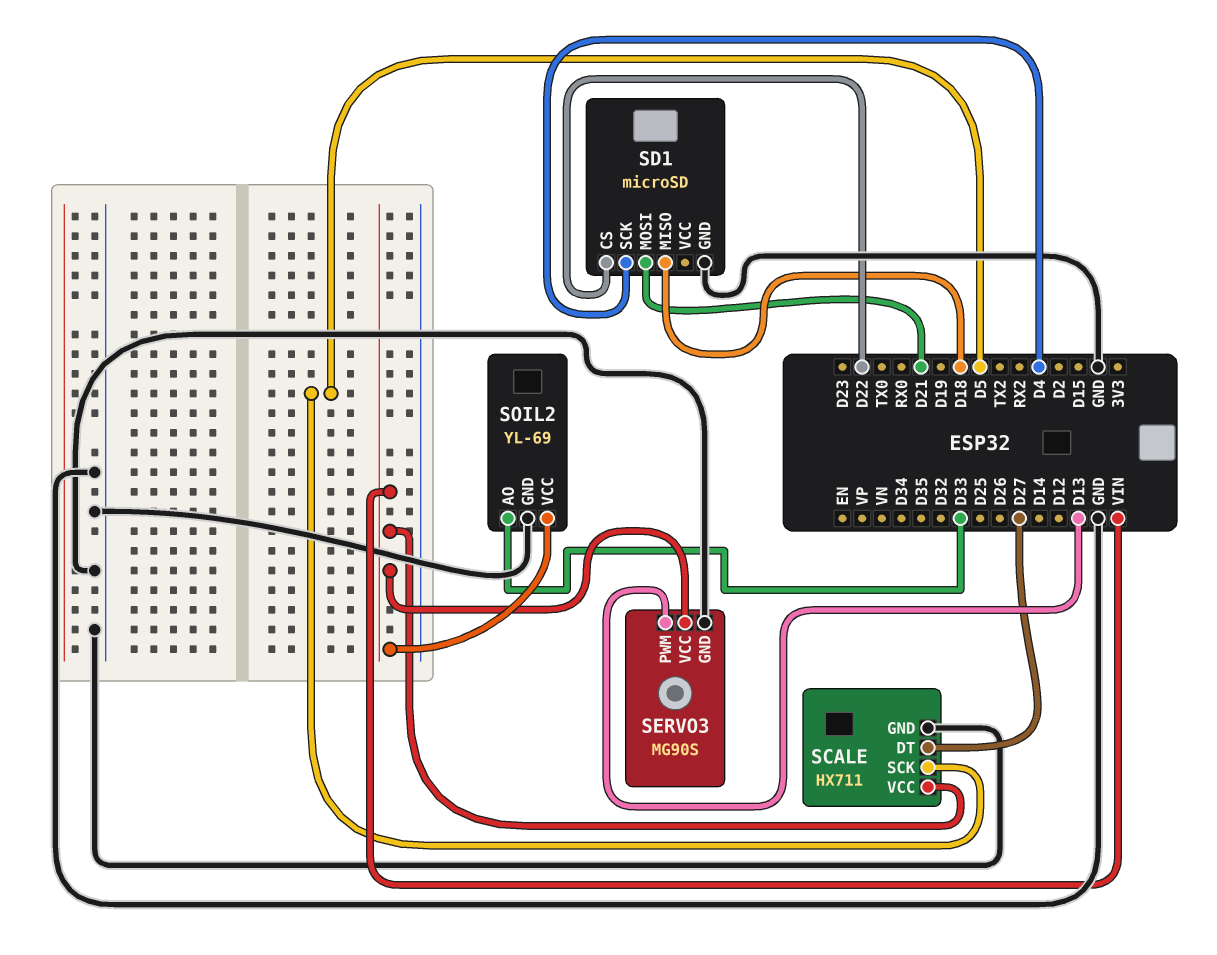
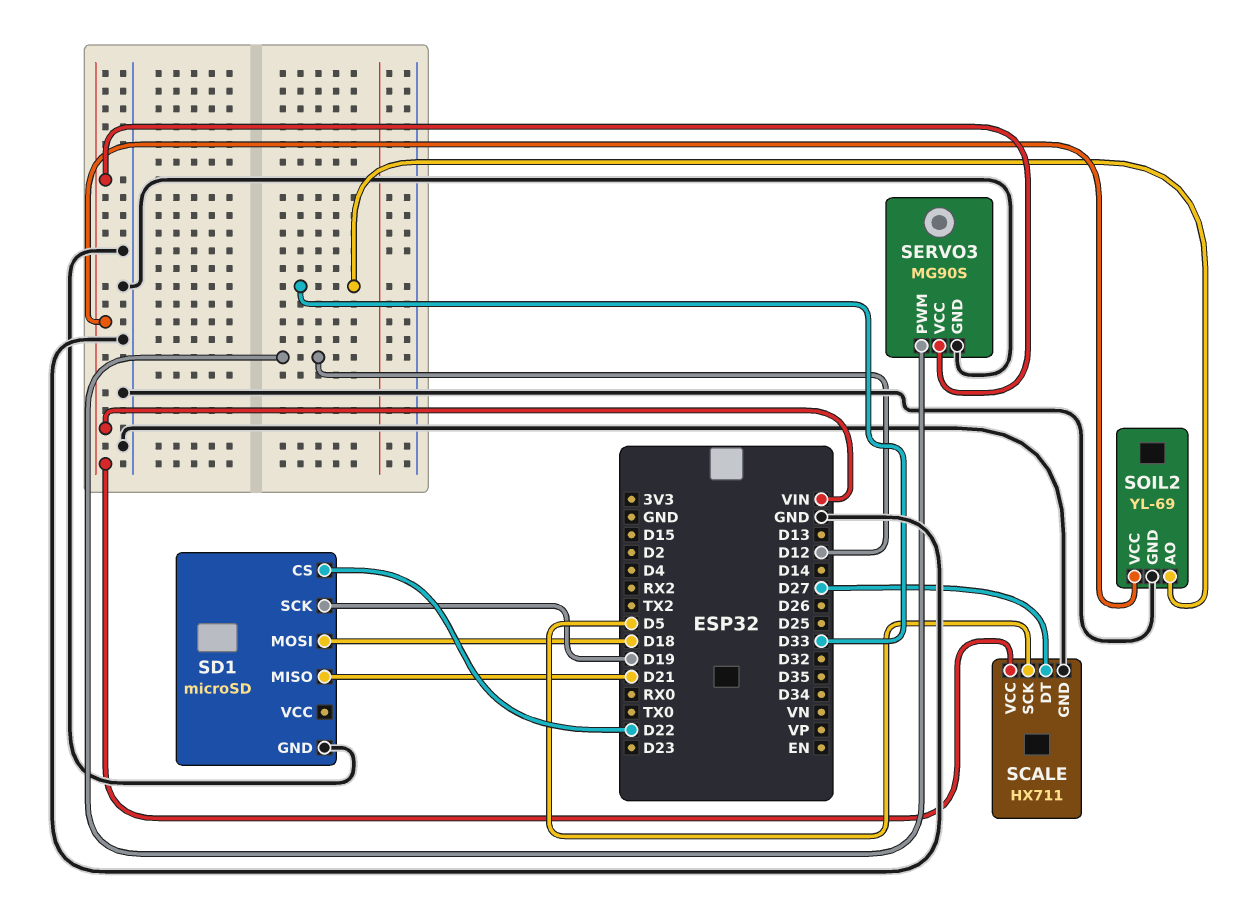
SD1 pin MISO: D18 -> D21
SD1 pin MOSI: D21 -> D18
SD1 pin SCK: D4 -> D19
SERVO3 pin PWM: D13 -> D12

